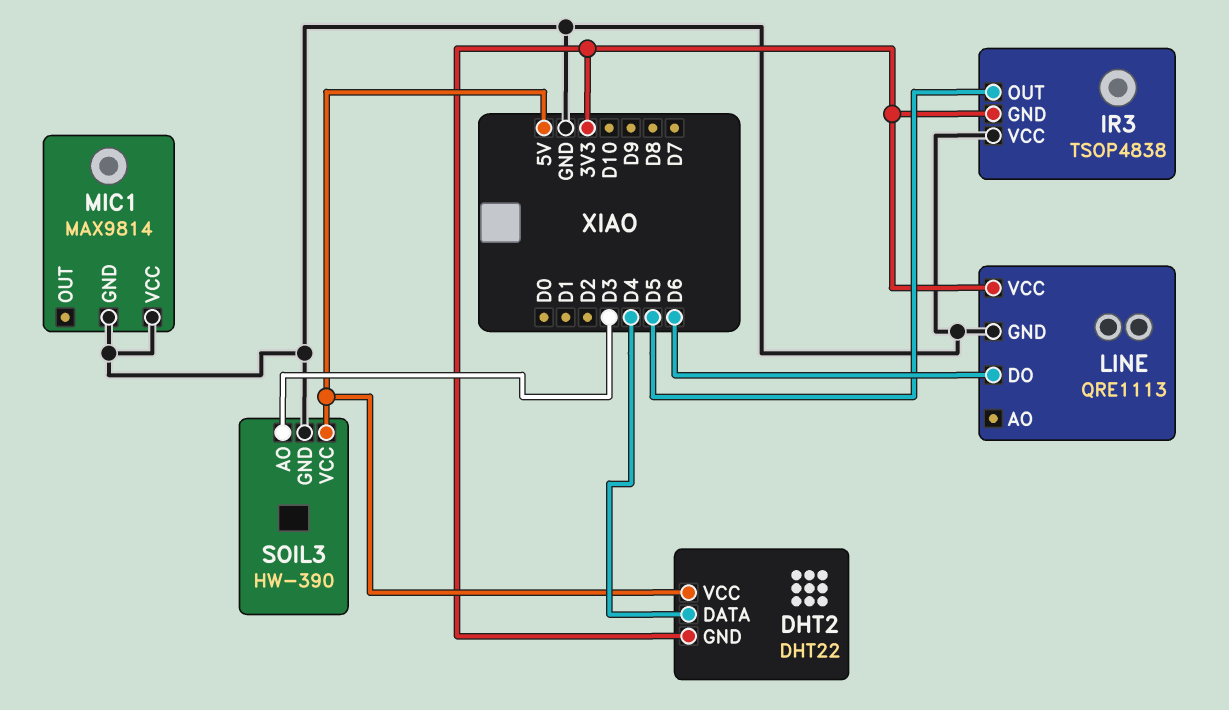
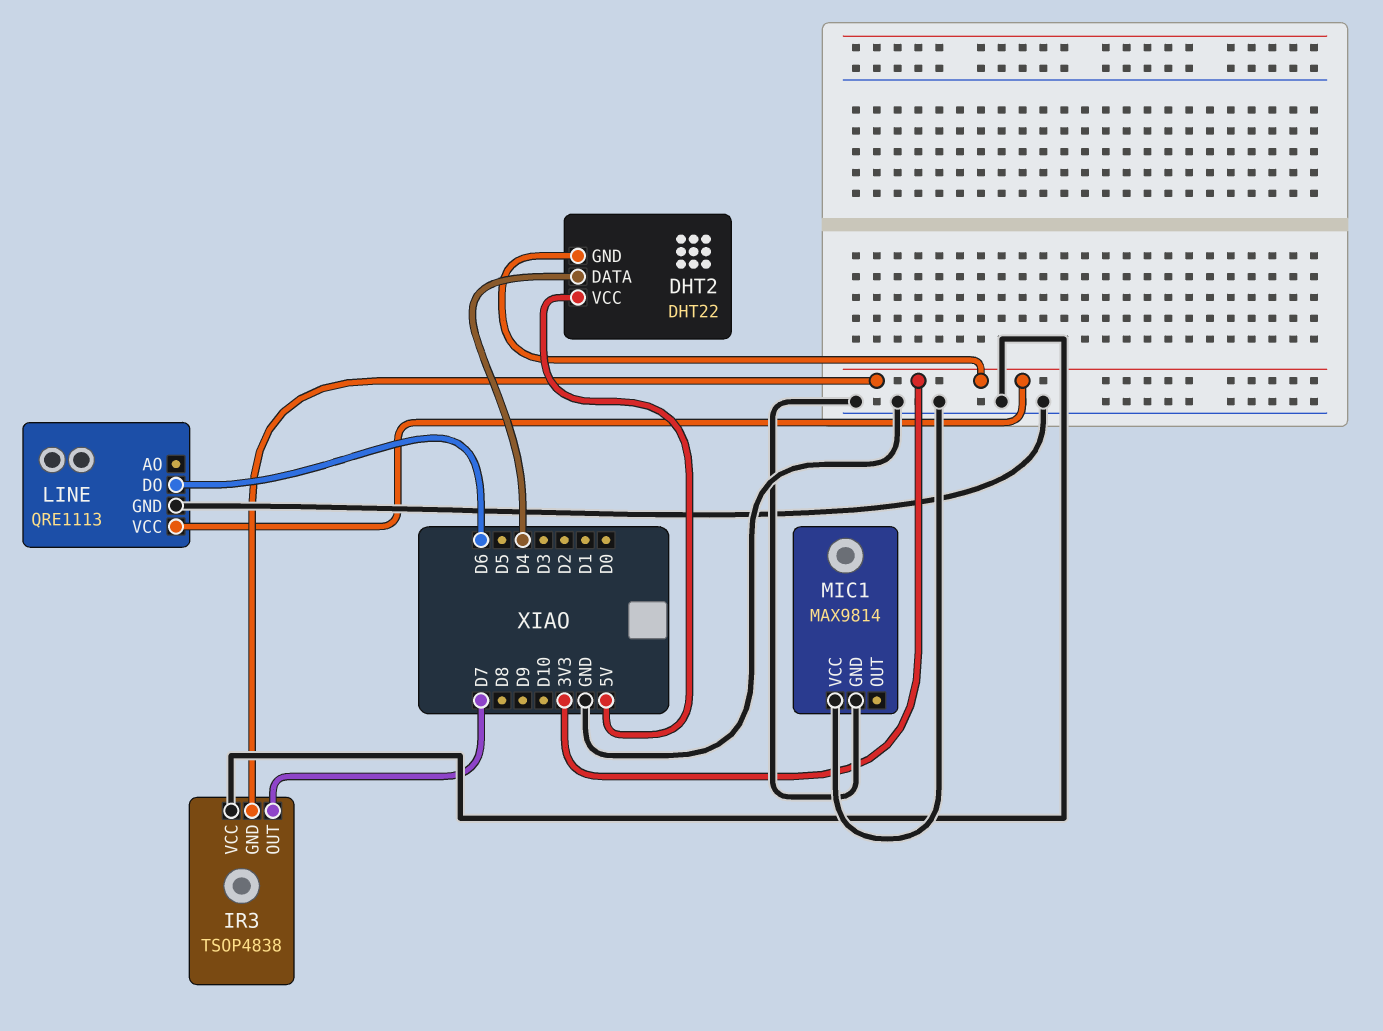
IR3 pin OUT: D5 -> D7
SOIL3: HW-390 -> none
SOIL3 pin AO: D3 -> none
SOIL3 pin GND: GND -> none
SOIL3 pin VCC: 5V -> none

